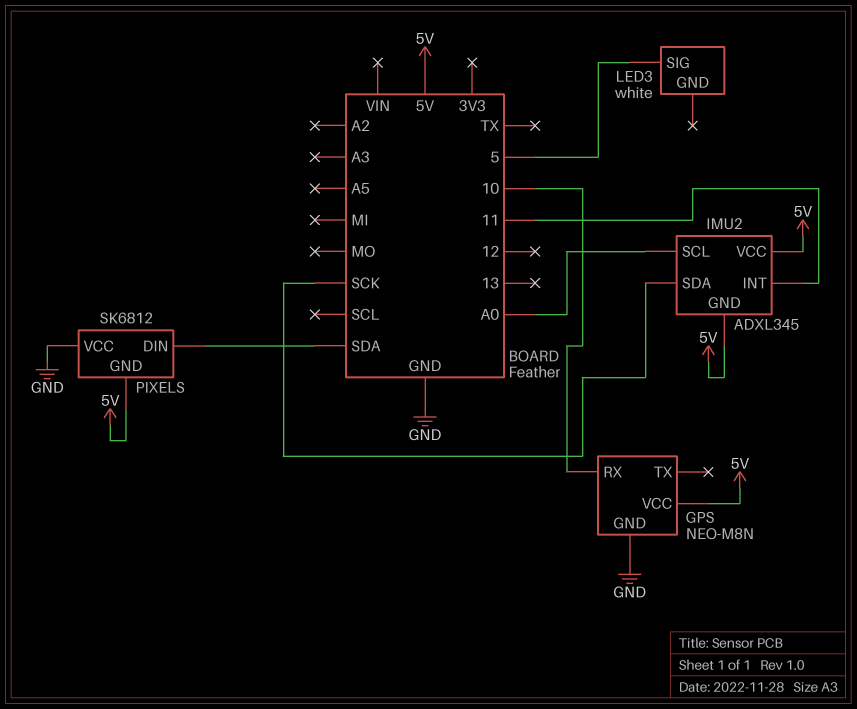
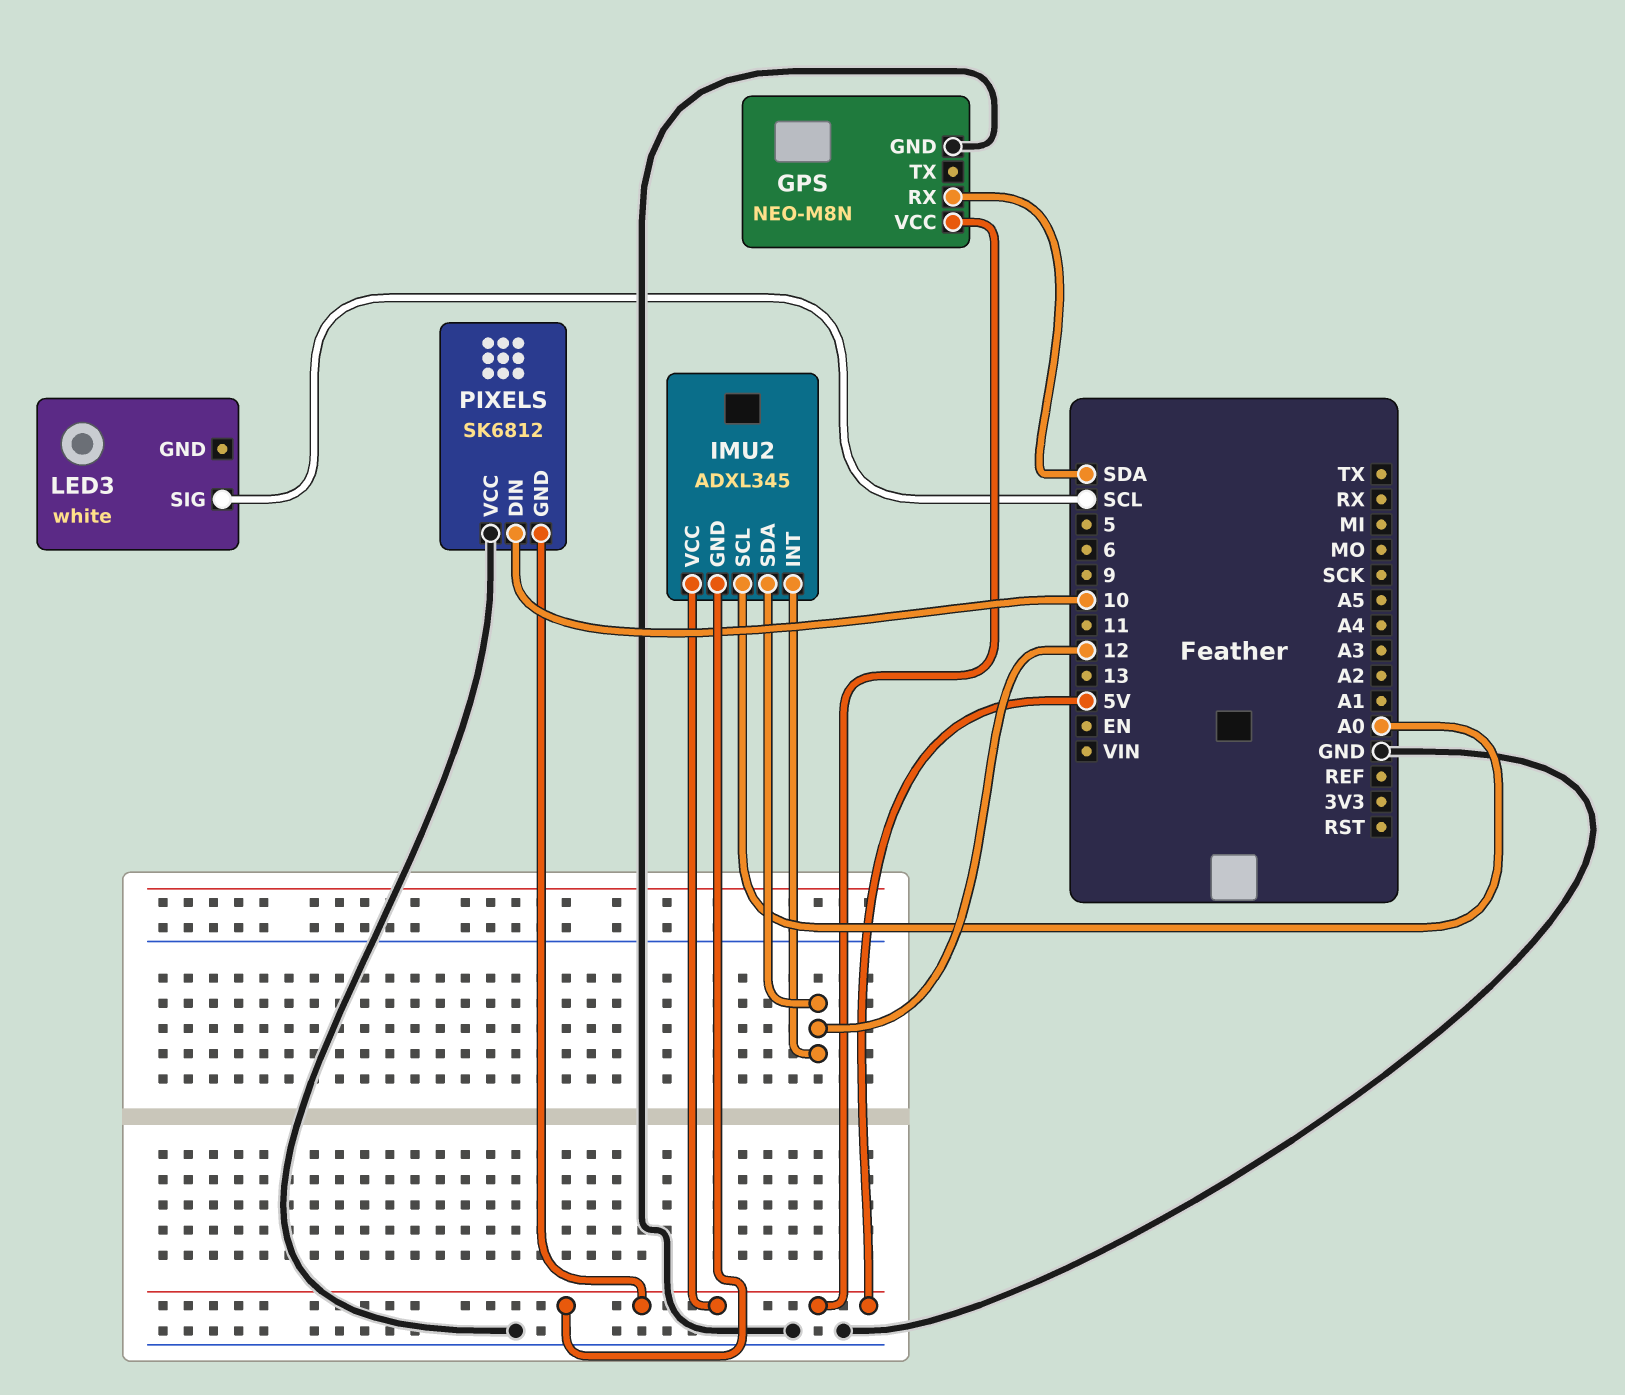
GPS pin RX: 10 -> SDA
IMU2 pin INT: 11 -> 12
IMU2 pin SDA: SCK -> 12
LED3 pin SIG: 5 -> SCL
PIXELS pin DIN: SDA -> 10

